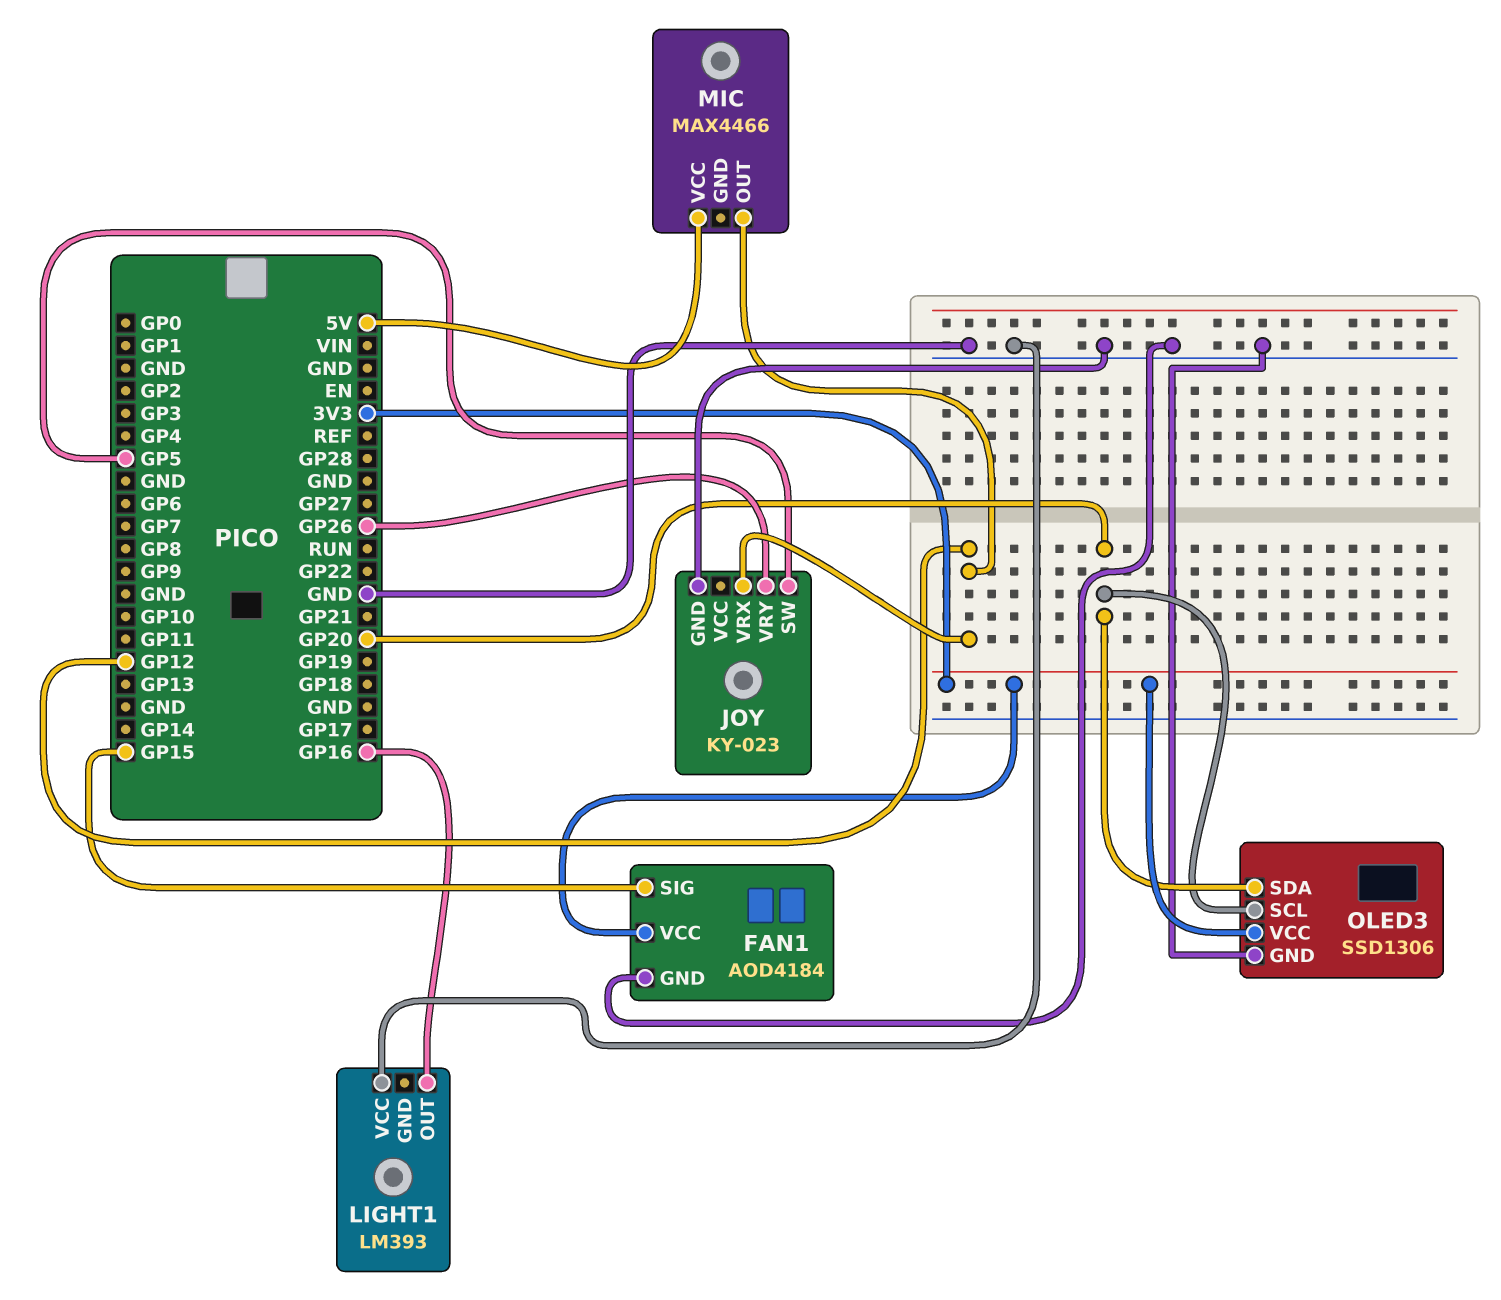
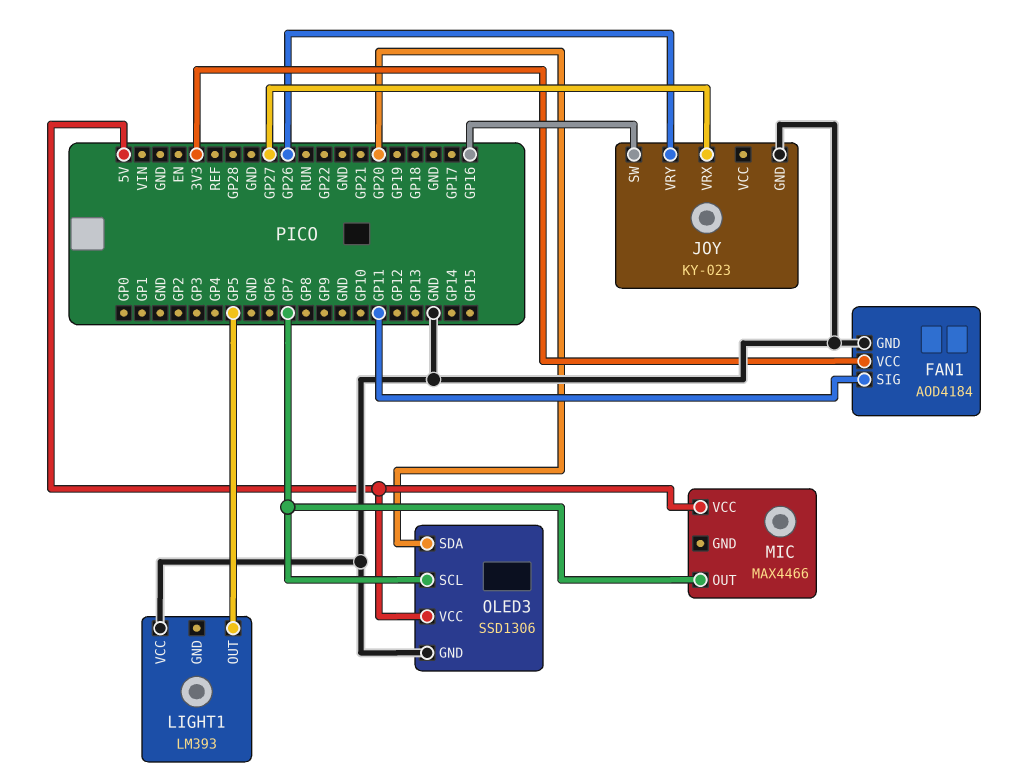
FAN1 pin SIG: GP15 -> GP11
JOY pin SW: GP5 -> GP16
JOY pin VRX: GP12 -> GP27
LIGHT1 pin OUT: GP16 -> GP5
MIC pin OUT: GP12 -> GP7
OLED3 pin SCL: GP20 -> GP7
OLED3 pin VCC: 3V3 -> 5V

